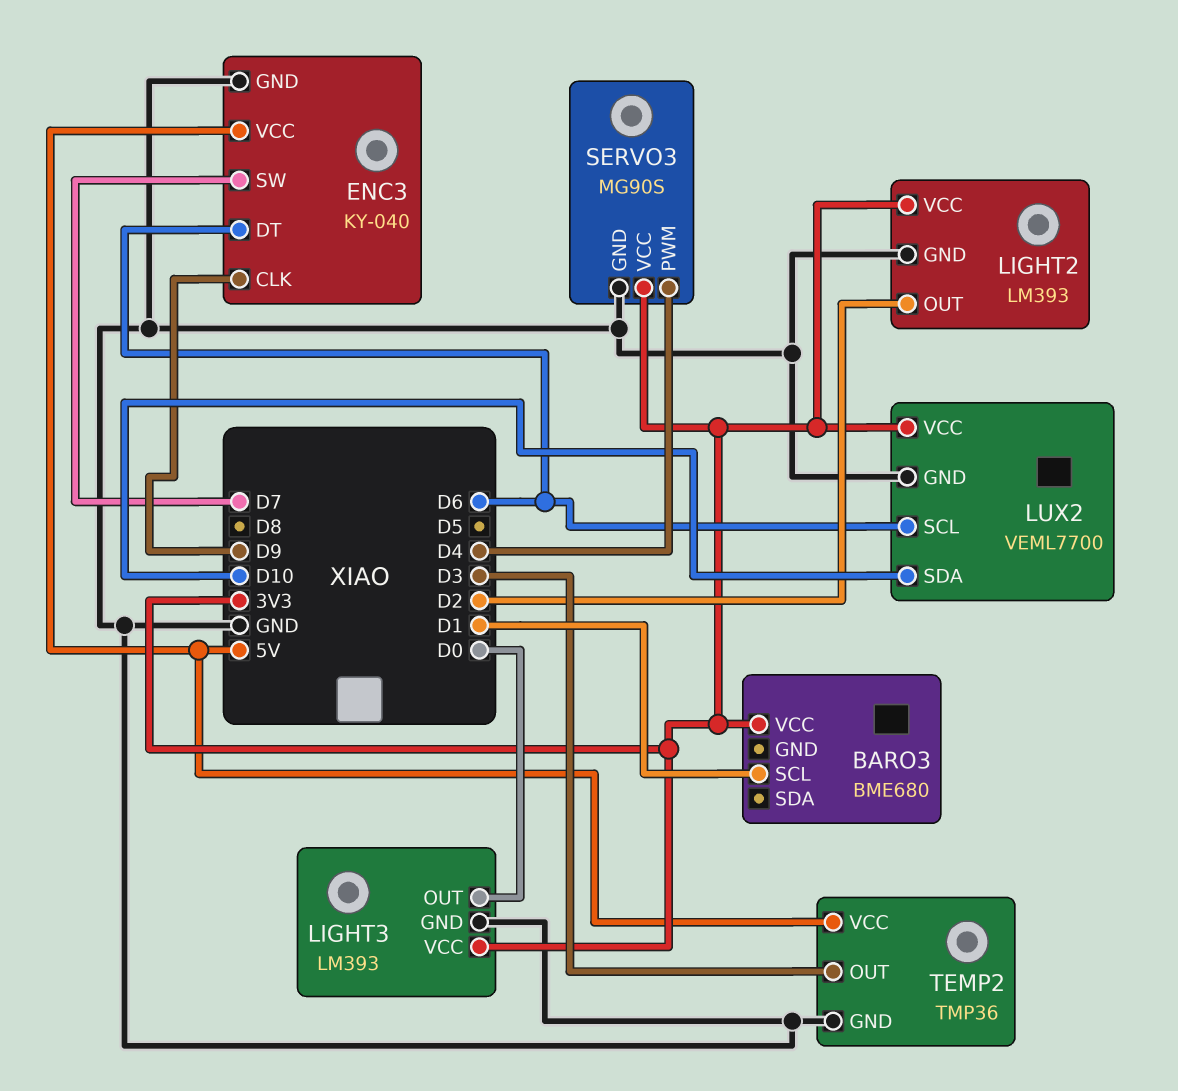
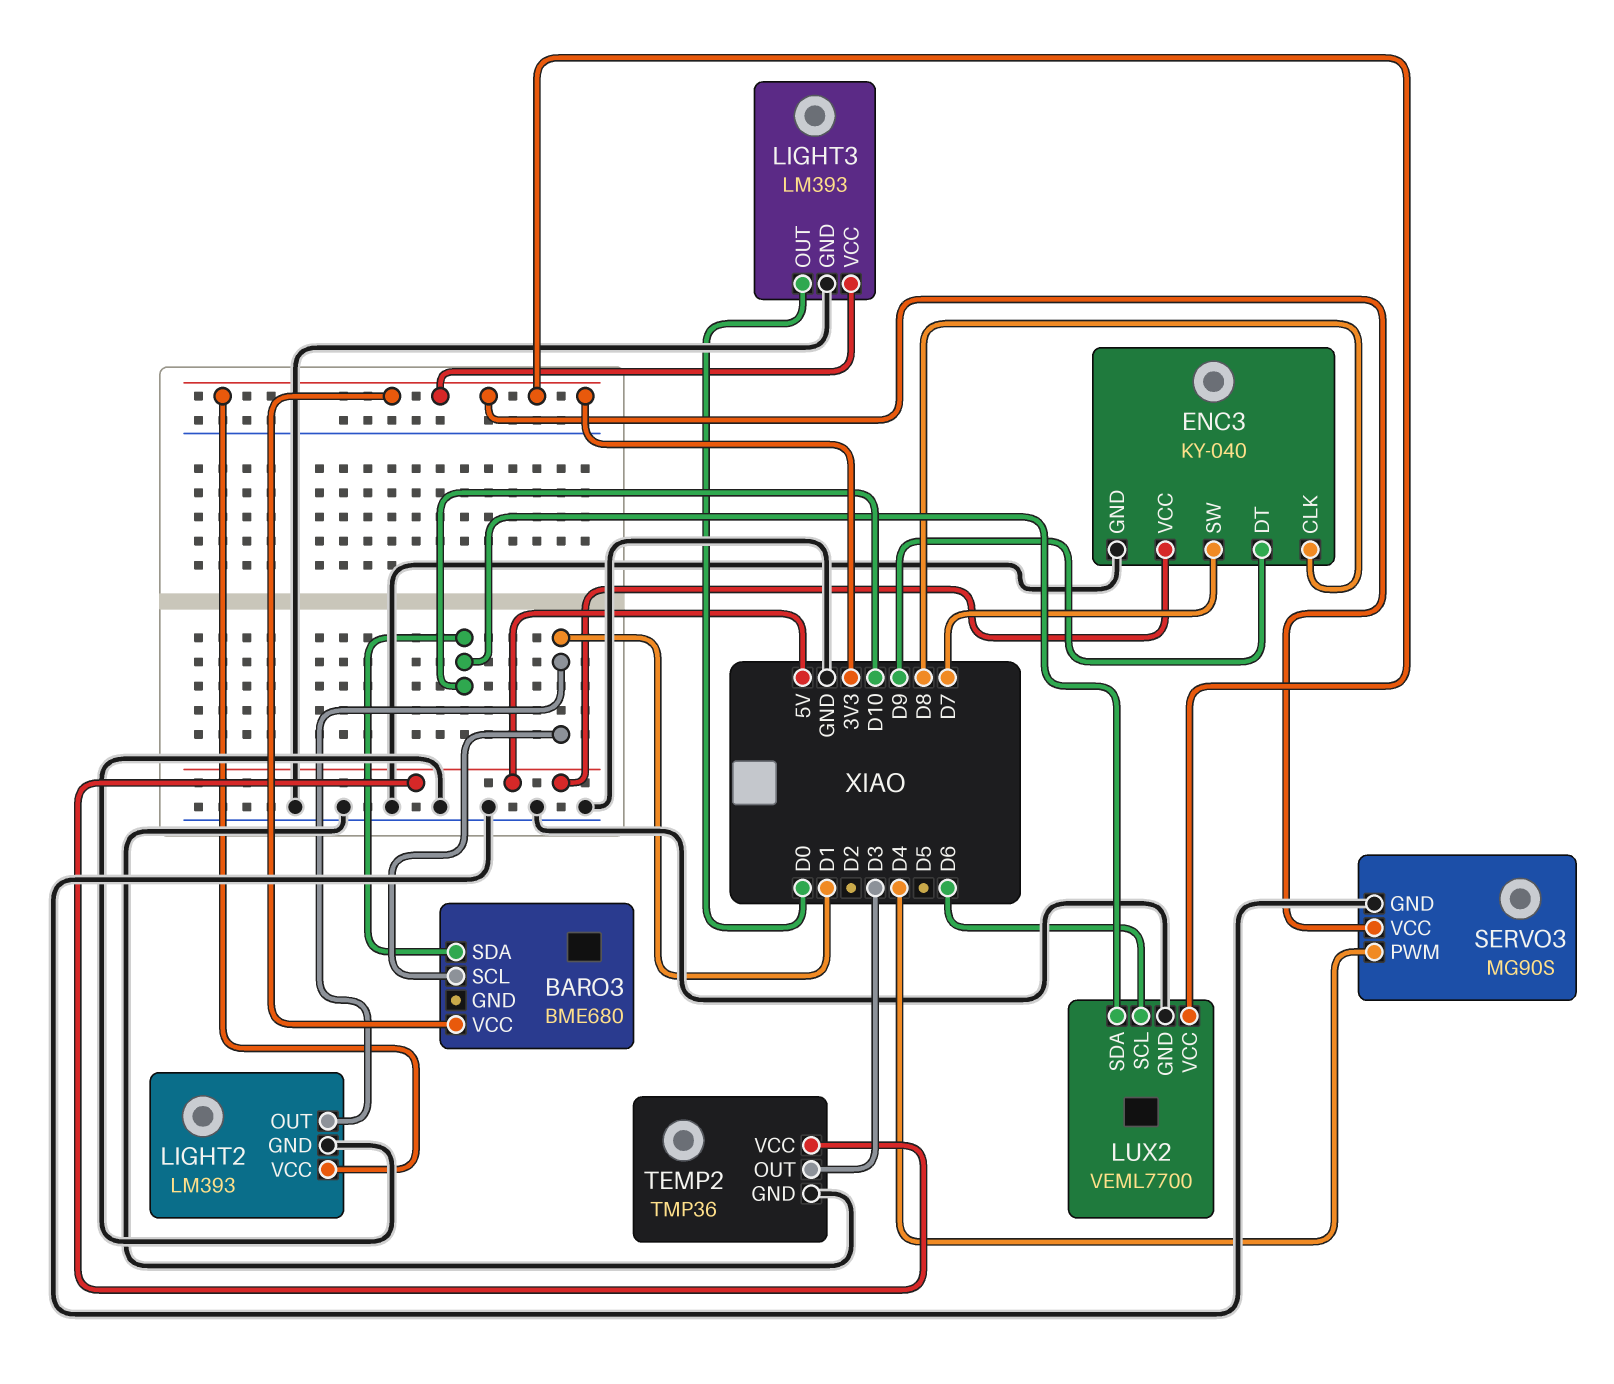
BARO3 pin SDA: none -> D10
ENC3 pin CLK: D9 -> D8
ENC3 pin DT: D6 -> D9
LIGHT2 pin OUT: D2 -> D1

